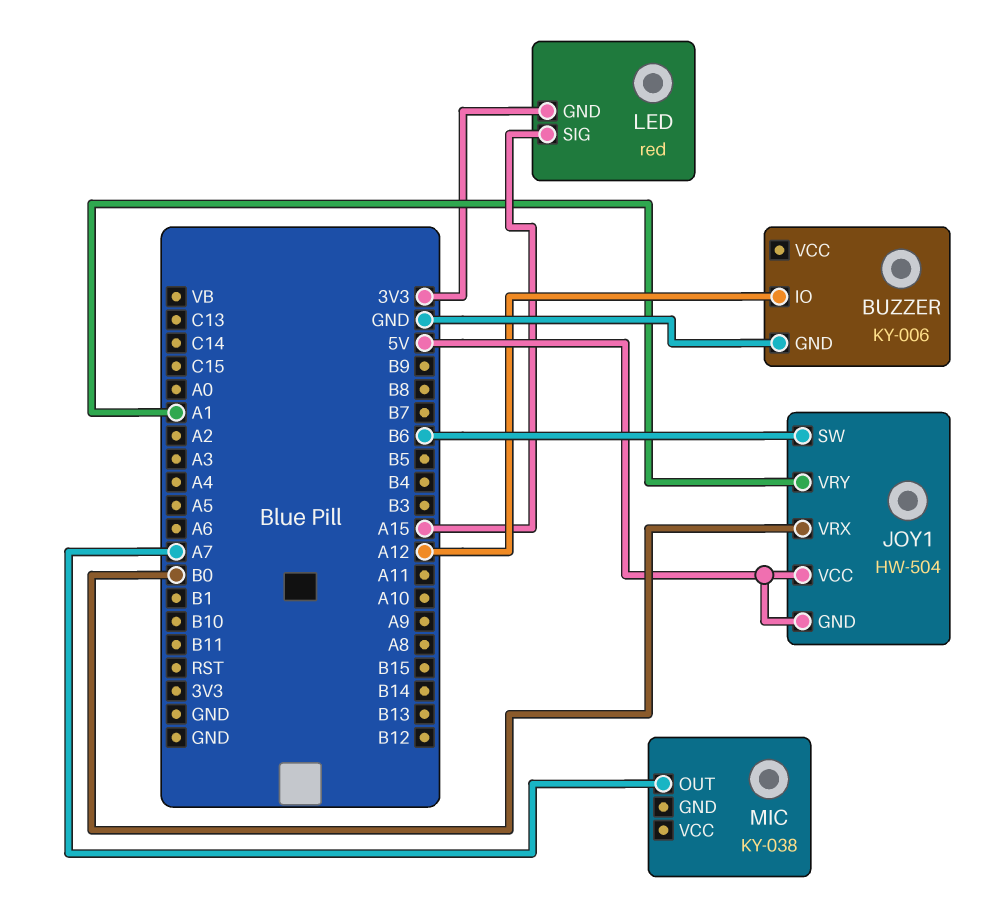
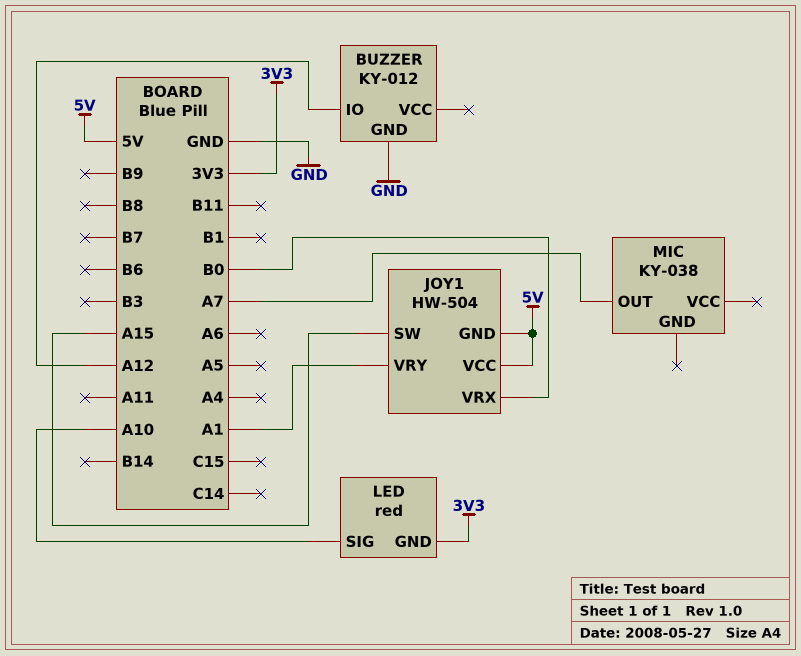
BUZZER: KY-006 -> KY-012
JOY1 pin SW: B6 -> A15
LED pin SIG: A15 -> A10

